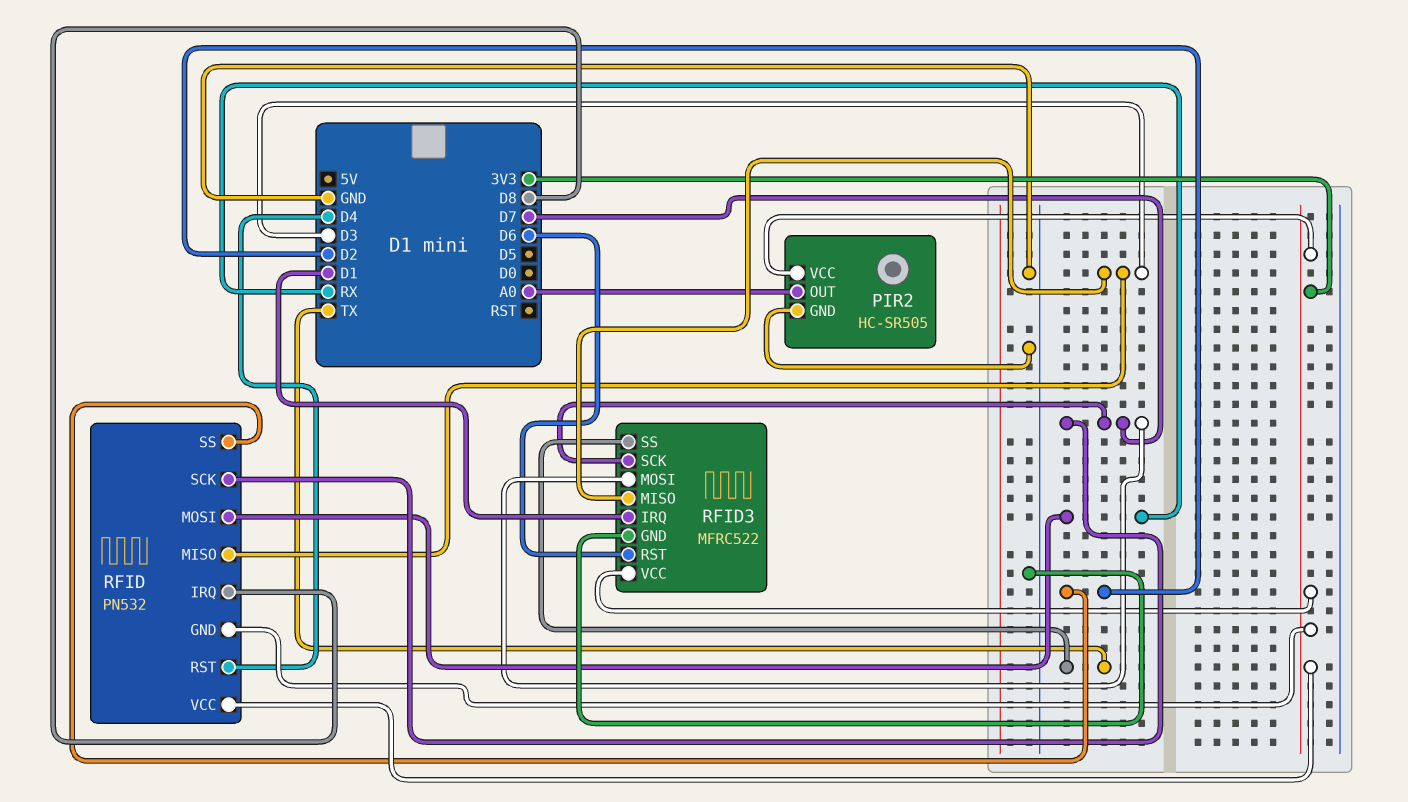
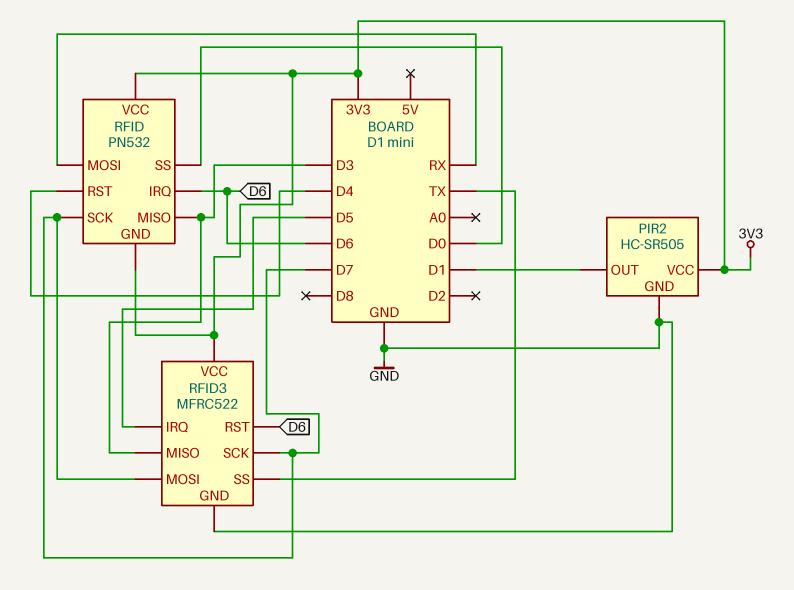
PIR2 pin OUT: A0 -> D1
RFID pin IRQ: D8 -> D6
RFID pin SS: D2 -> D0
RFID3 pin IRQ: D1 -> D5

